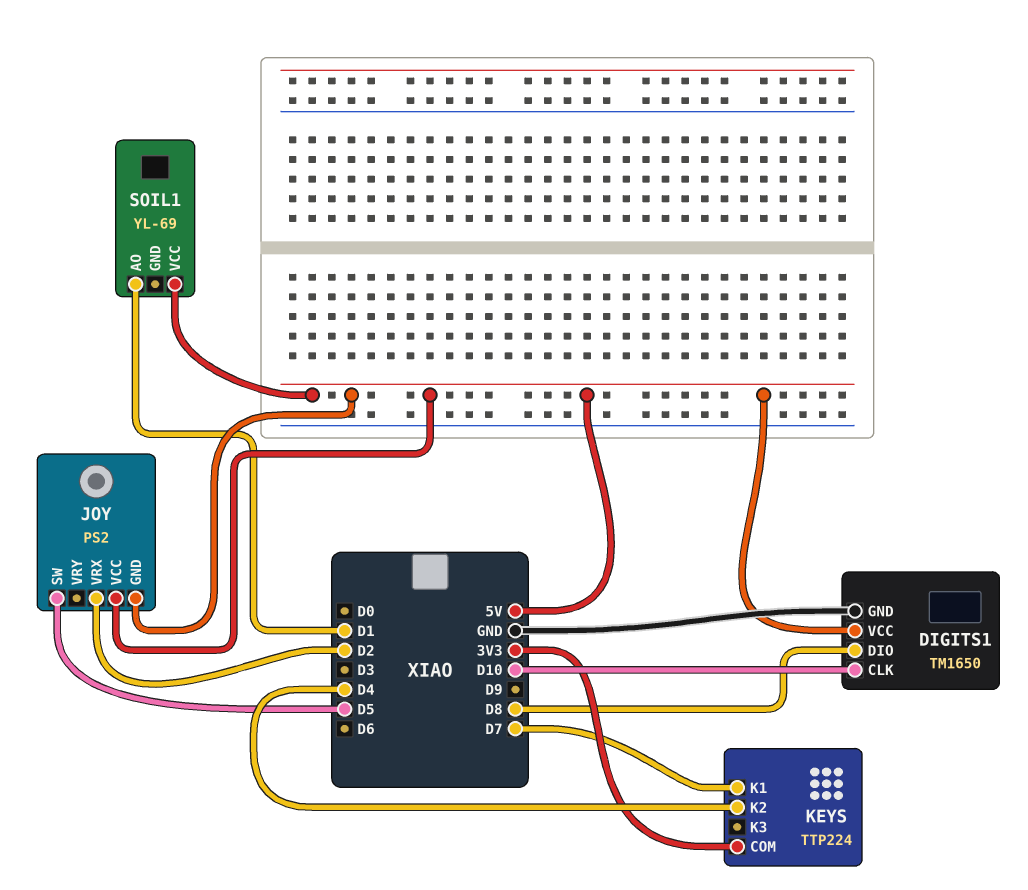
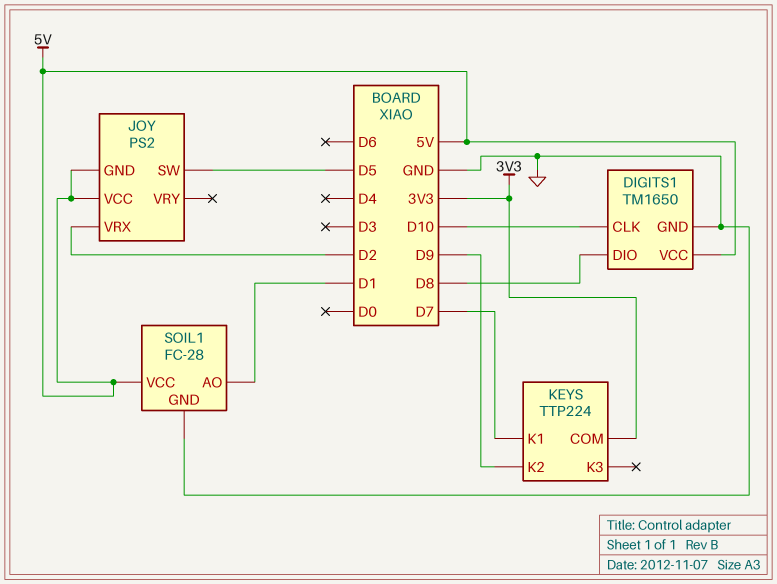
KEYS pin K2: D4 -> D9
SOIL1: YL-69 -> FC-28
SOIL1 pin GND: none -> GND

